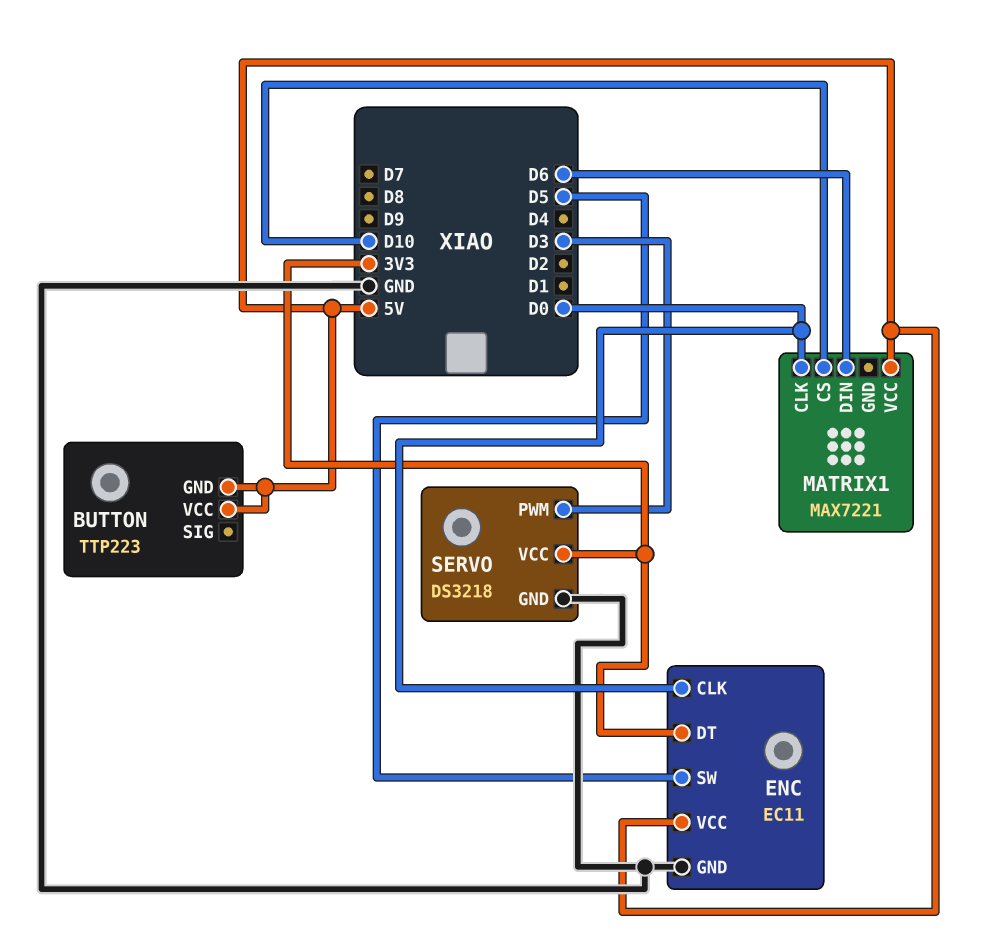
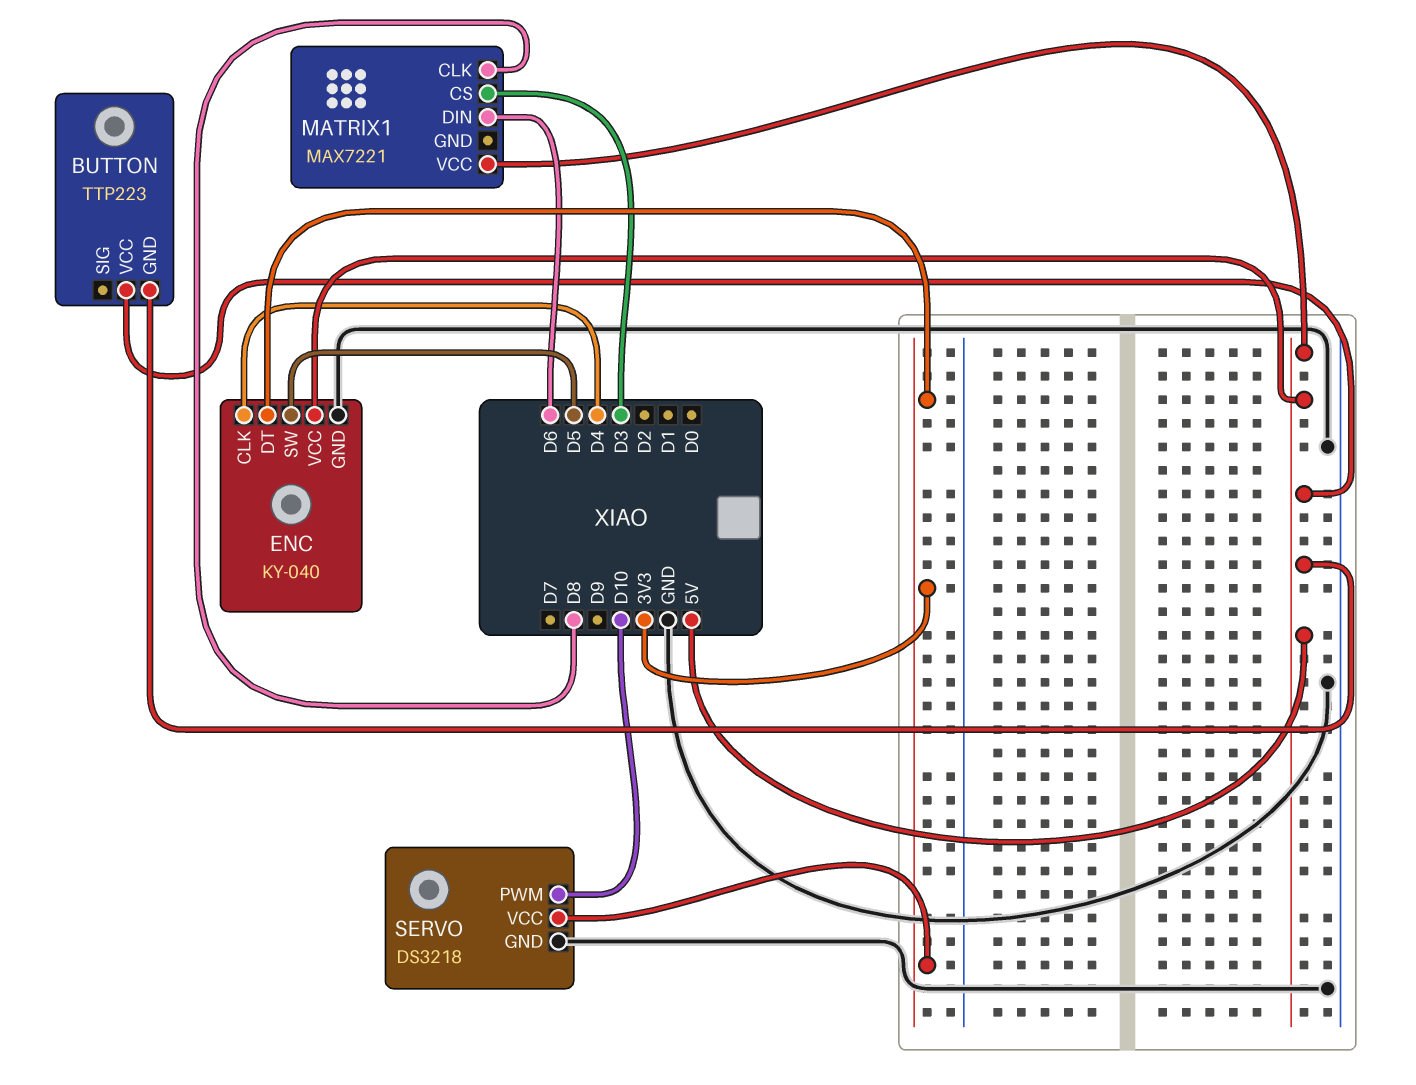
ENC: EC11 -> KY-040
ENC pin CLK: D0 -> D4
MATRIX1 pin CLK: D0 -> D8
MATRIX1 pin CS: D10 -> D3
SERVO pin PWM: D3 -> D10

